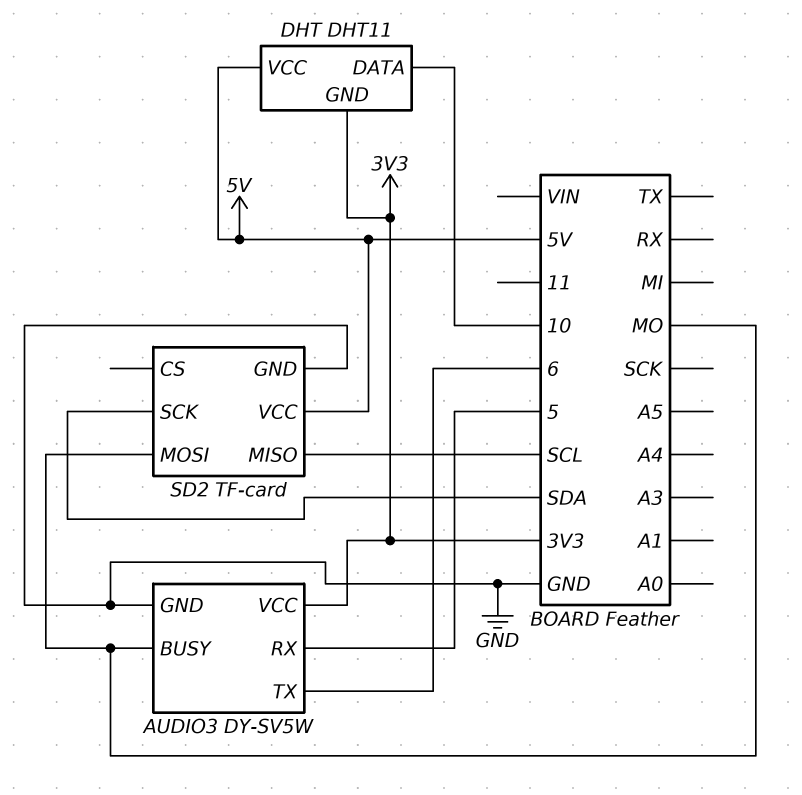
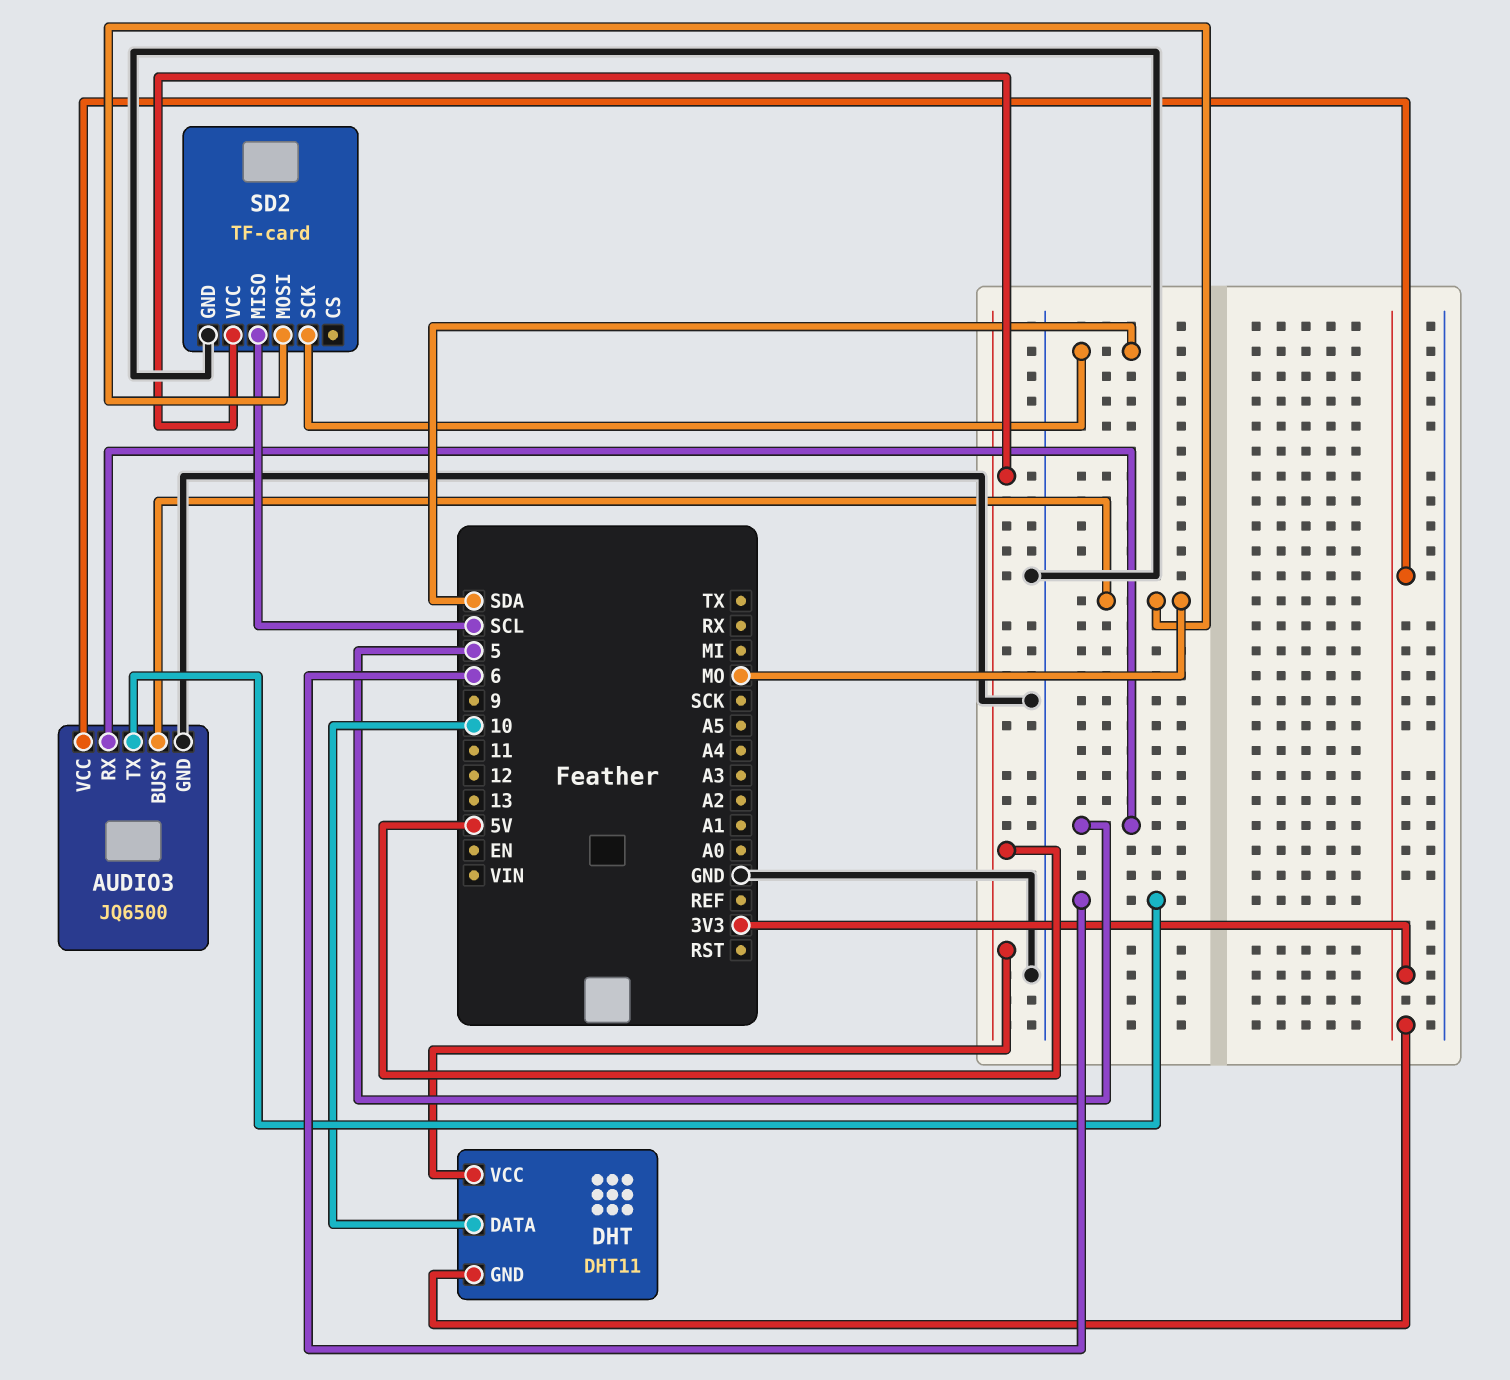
AUDIO3: DY-SV5W -> JQ6500

